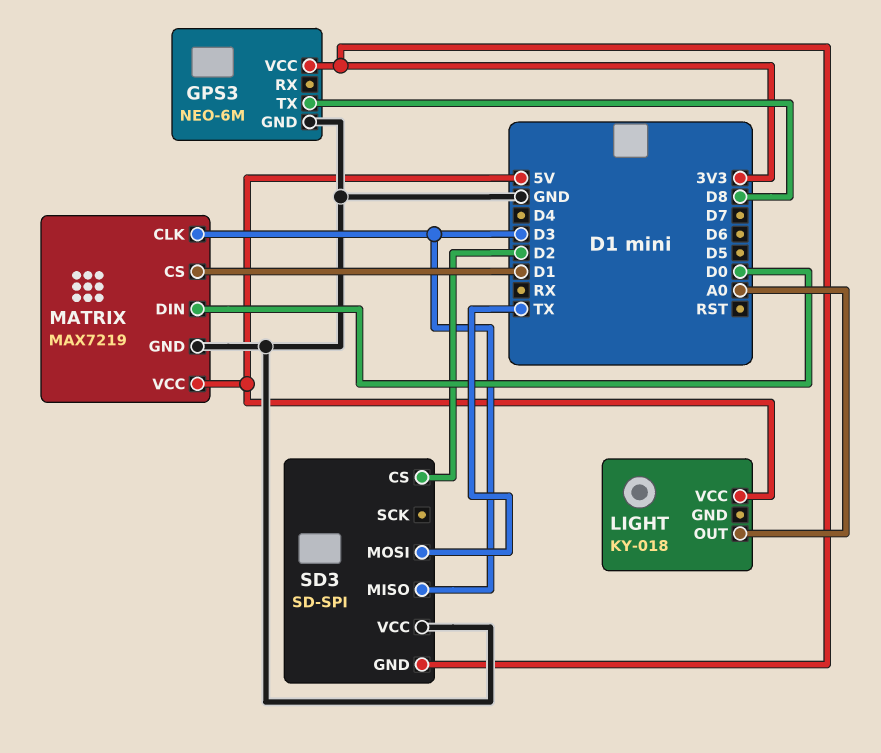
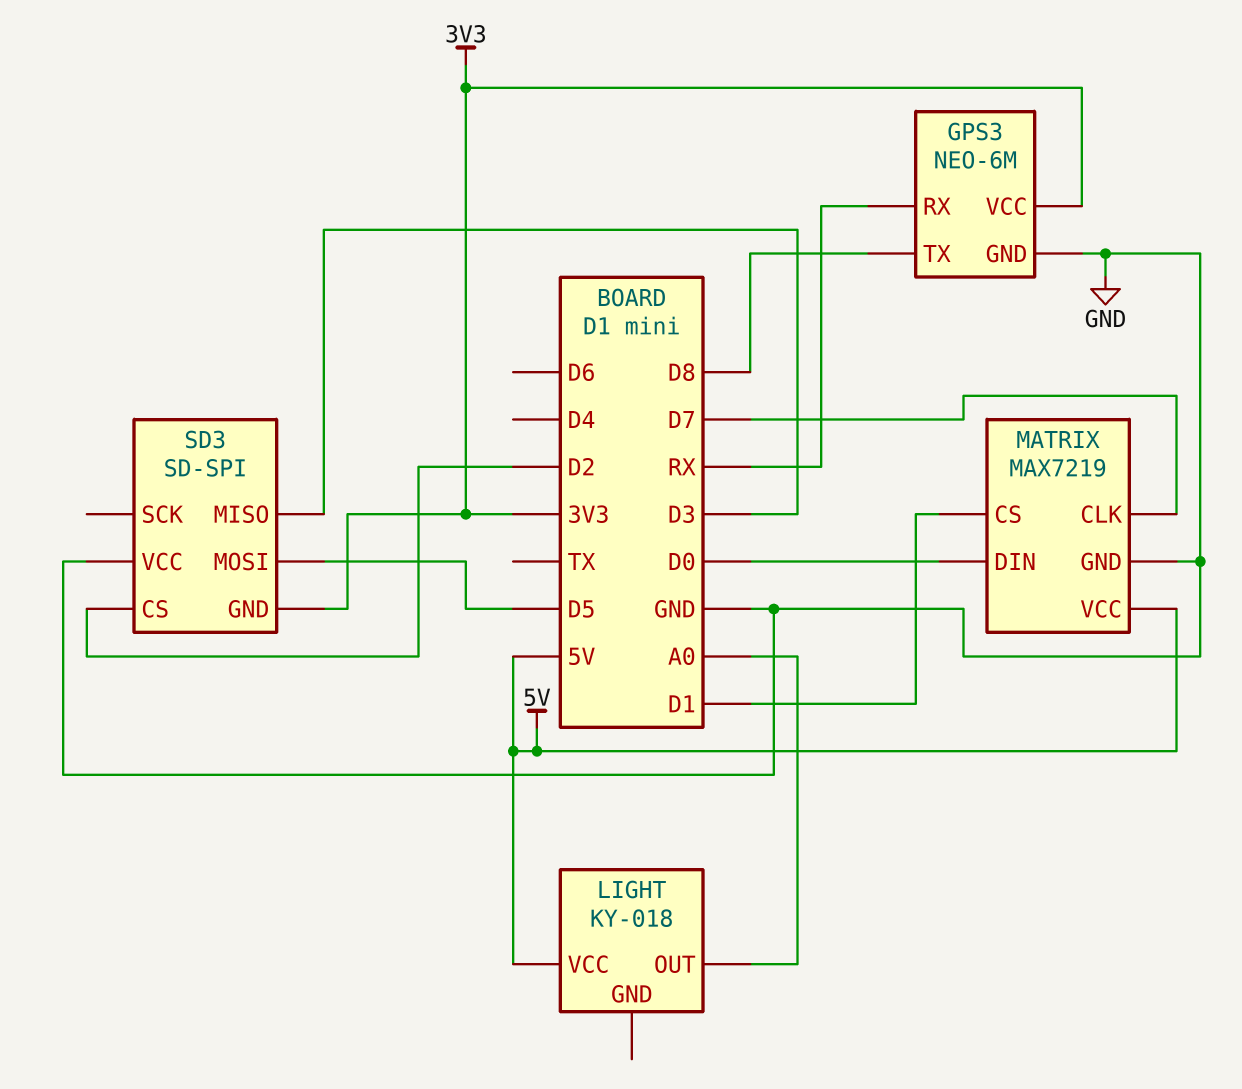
GPS3 pin RX: none -> RX
MATRIX pin CLK: D3 -> D7
SD3 pin MOSI: TX -> D5

